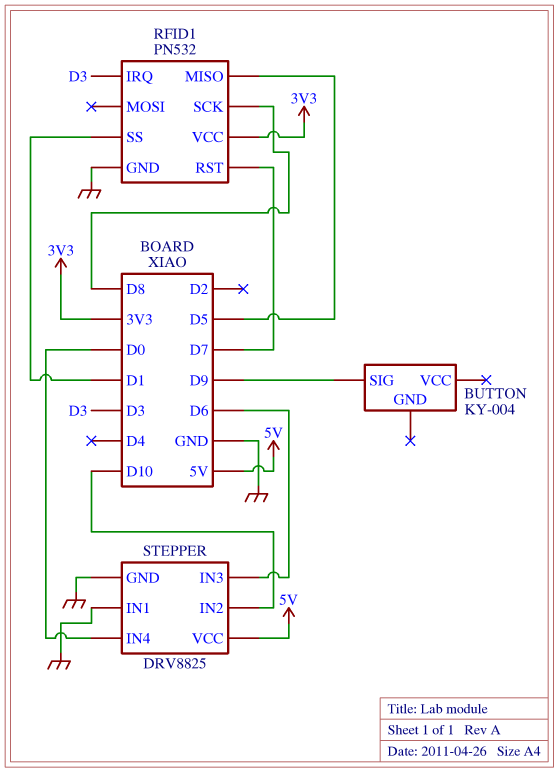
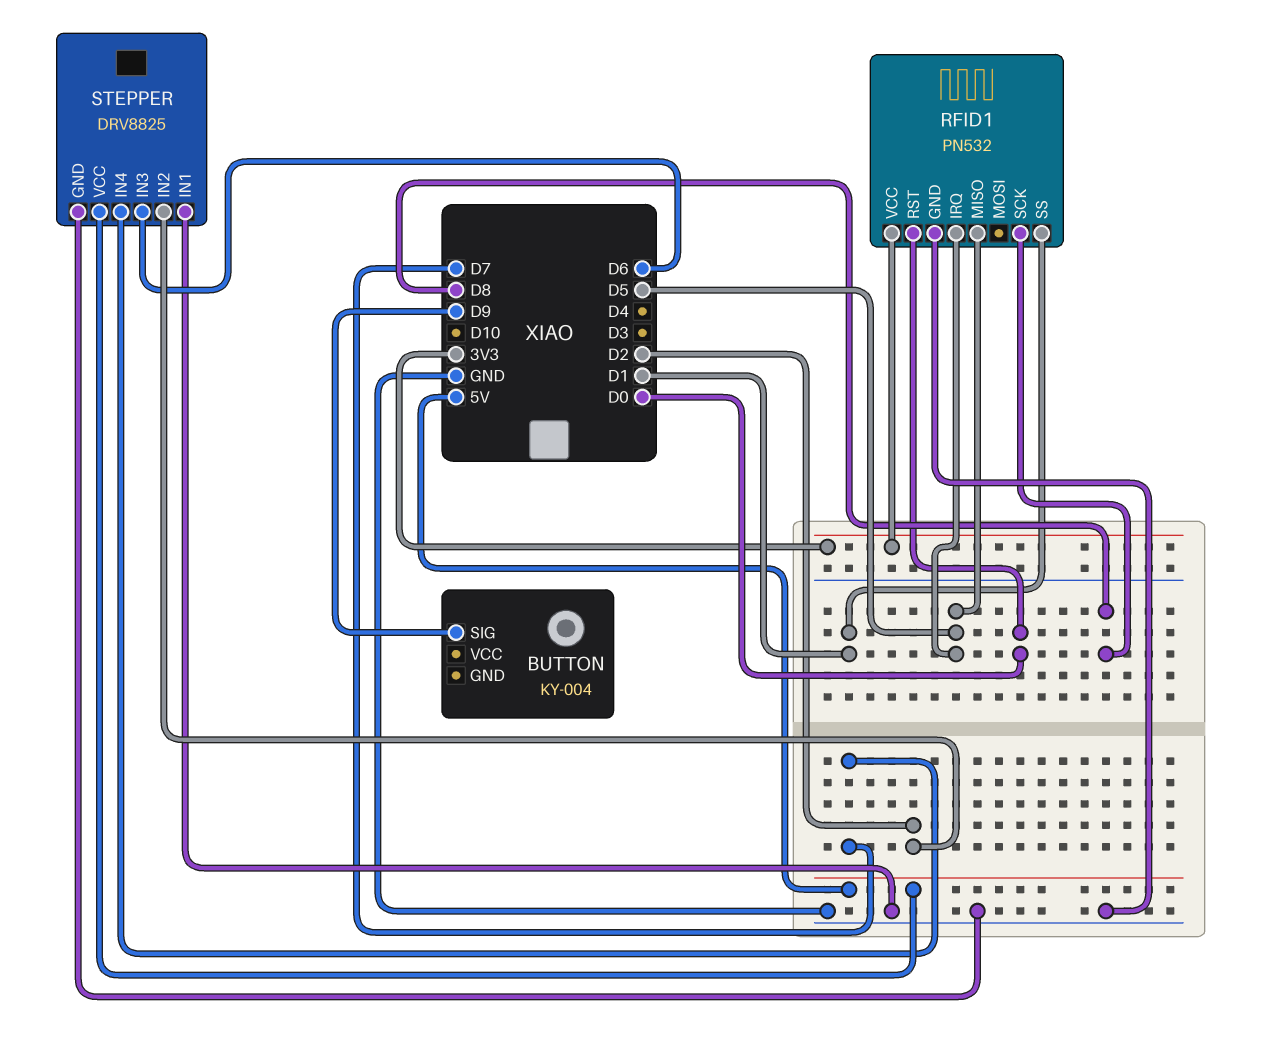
RFID1 pin IRQ: D3 -> D5
RFID1 pin RST: D7 -> D0
STEPPER pin IN2: D10 -> D2
STEPPER pin IN4: D0 -> D7

